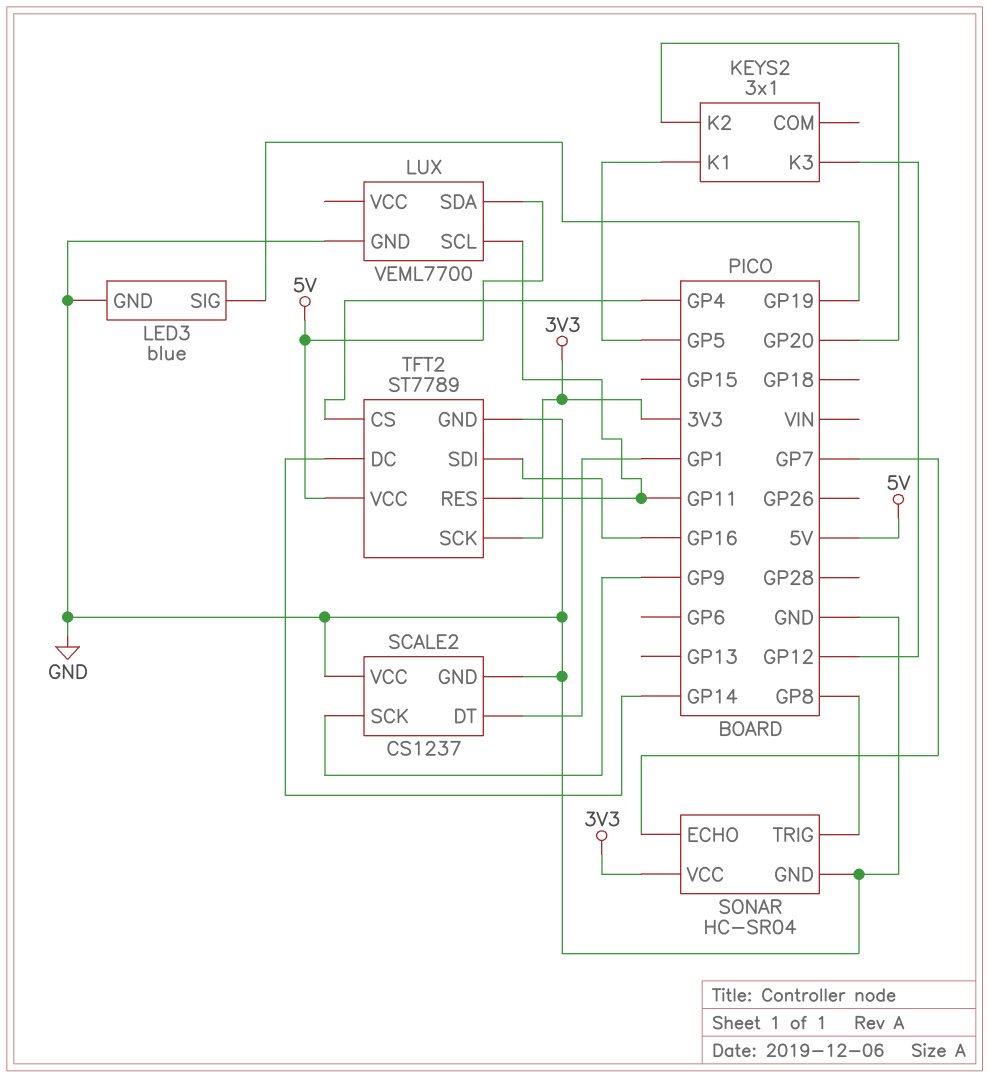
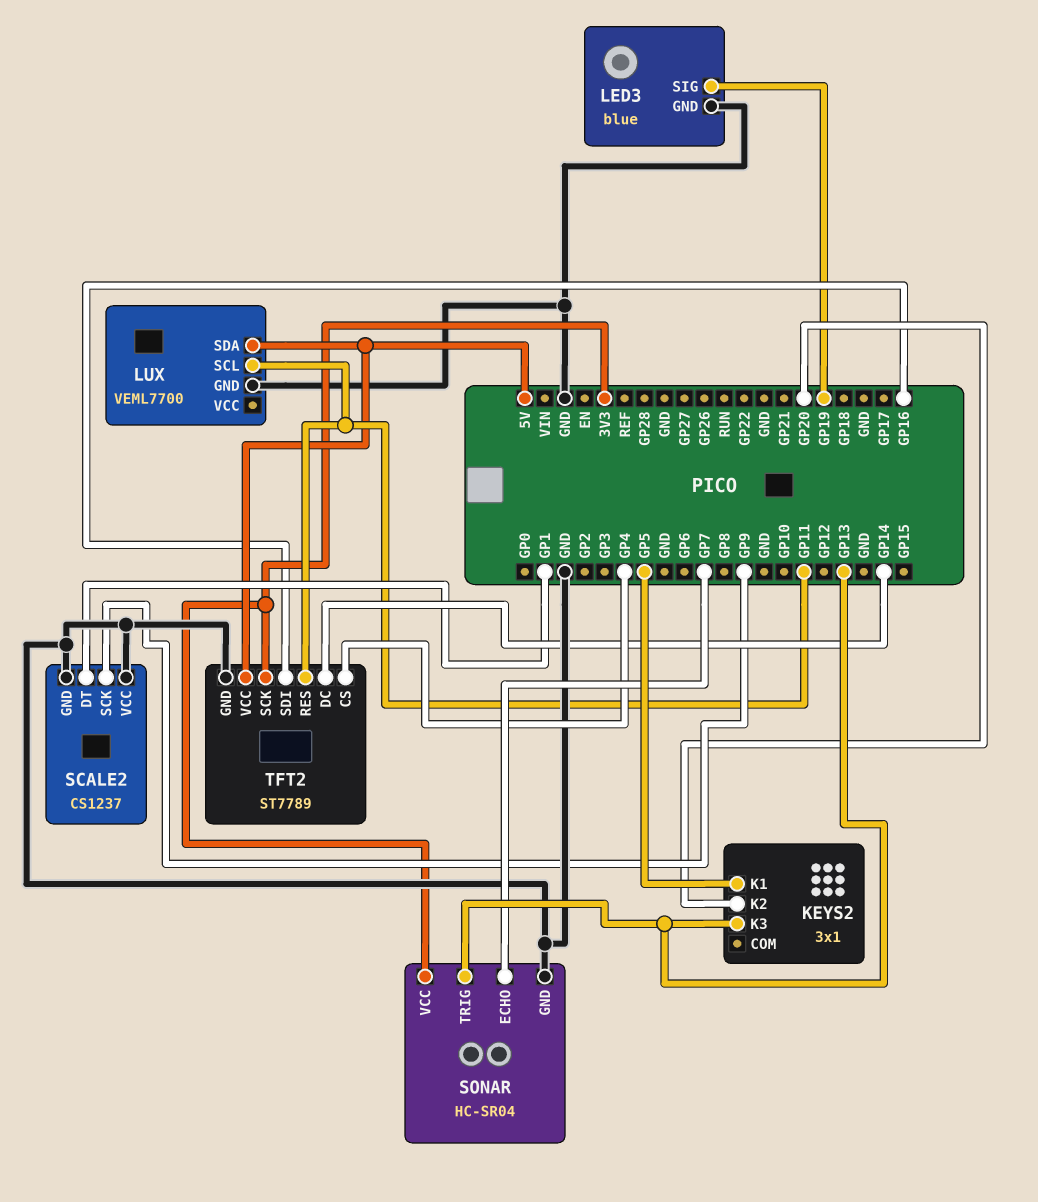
KEYS2 pin K3: GP12 -> GP13
SONAR pin TRIG: GP8 -> GP13

